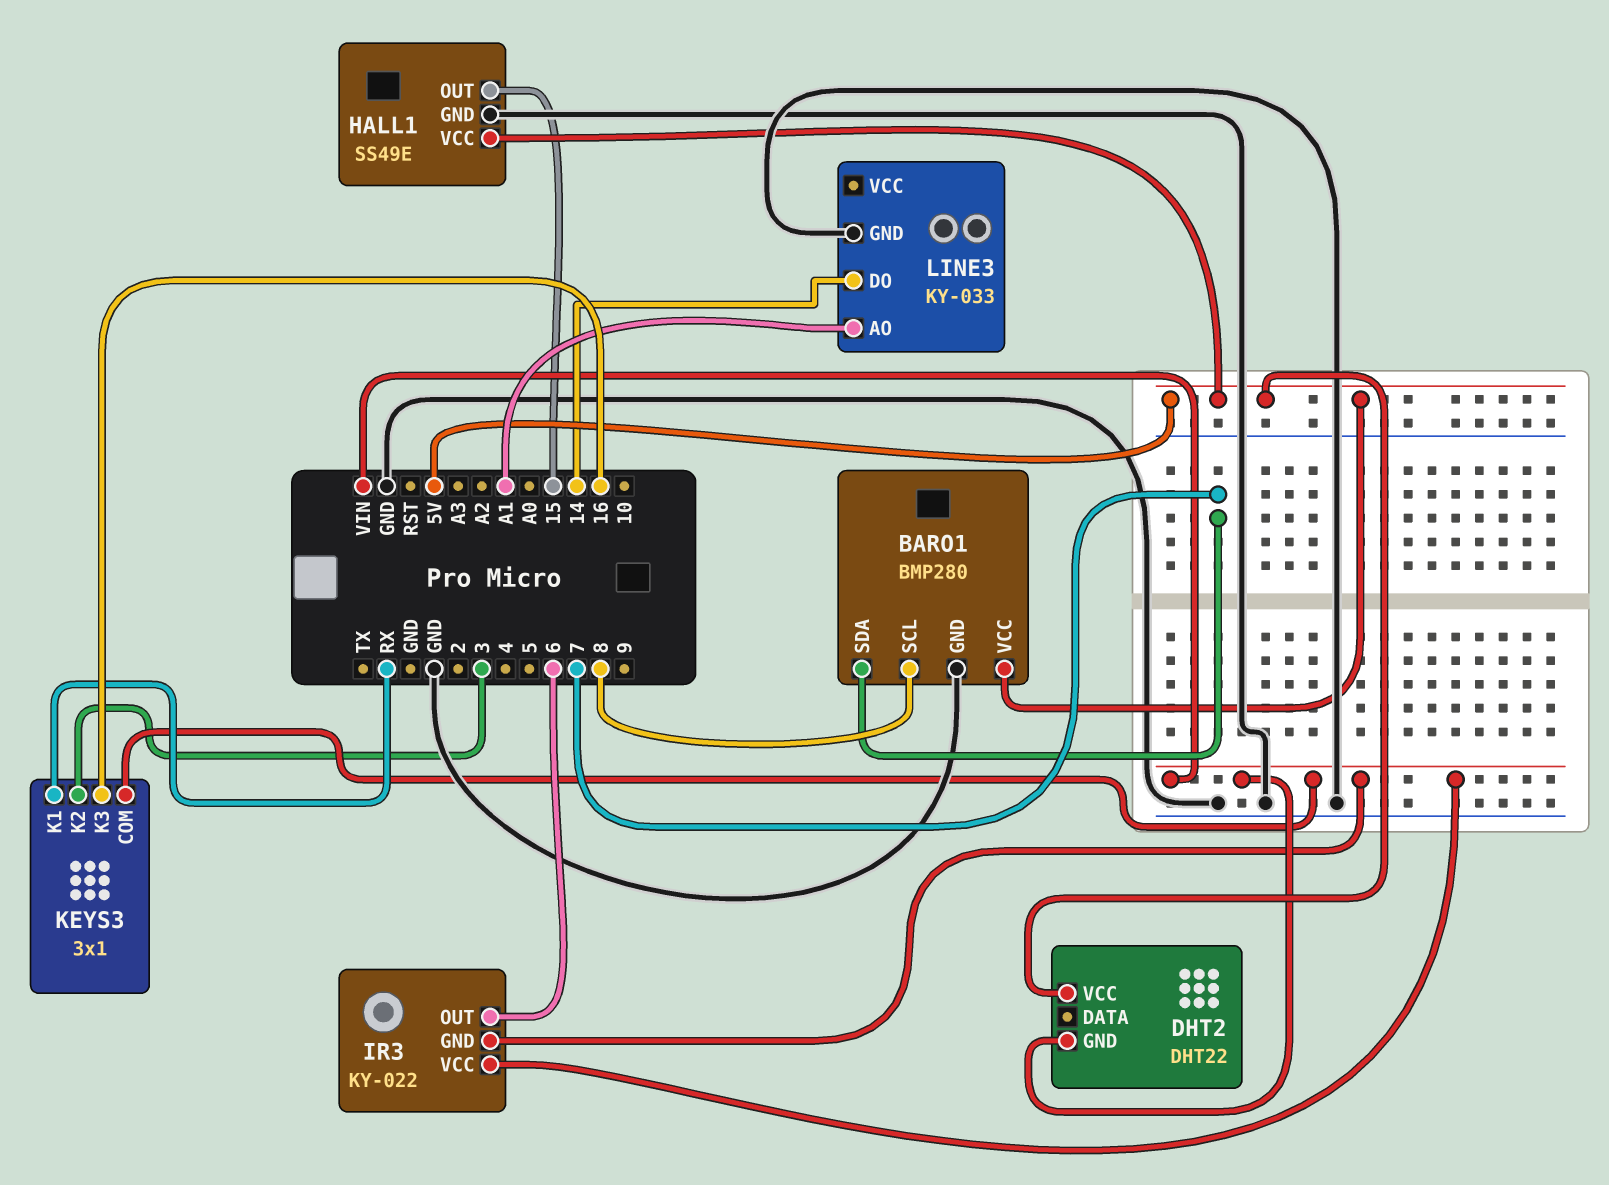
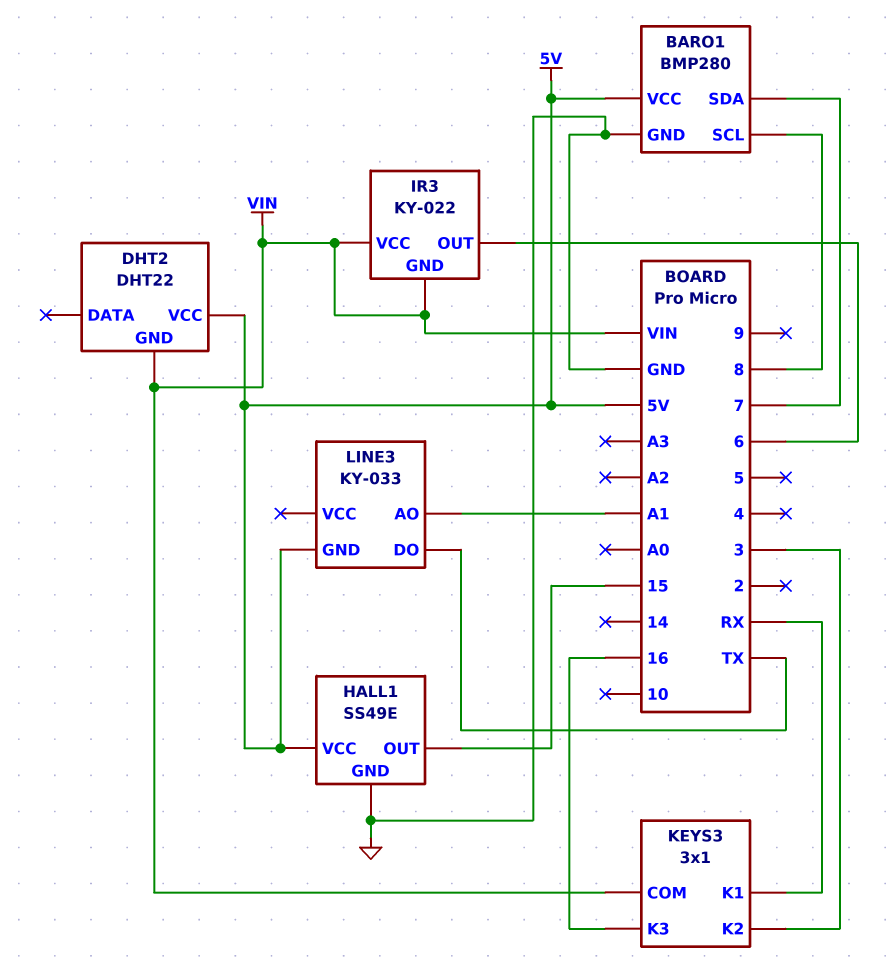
LINE3 pin DO: 14 -> TX
LINE3 pin GND: GND -> 5V

